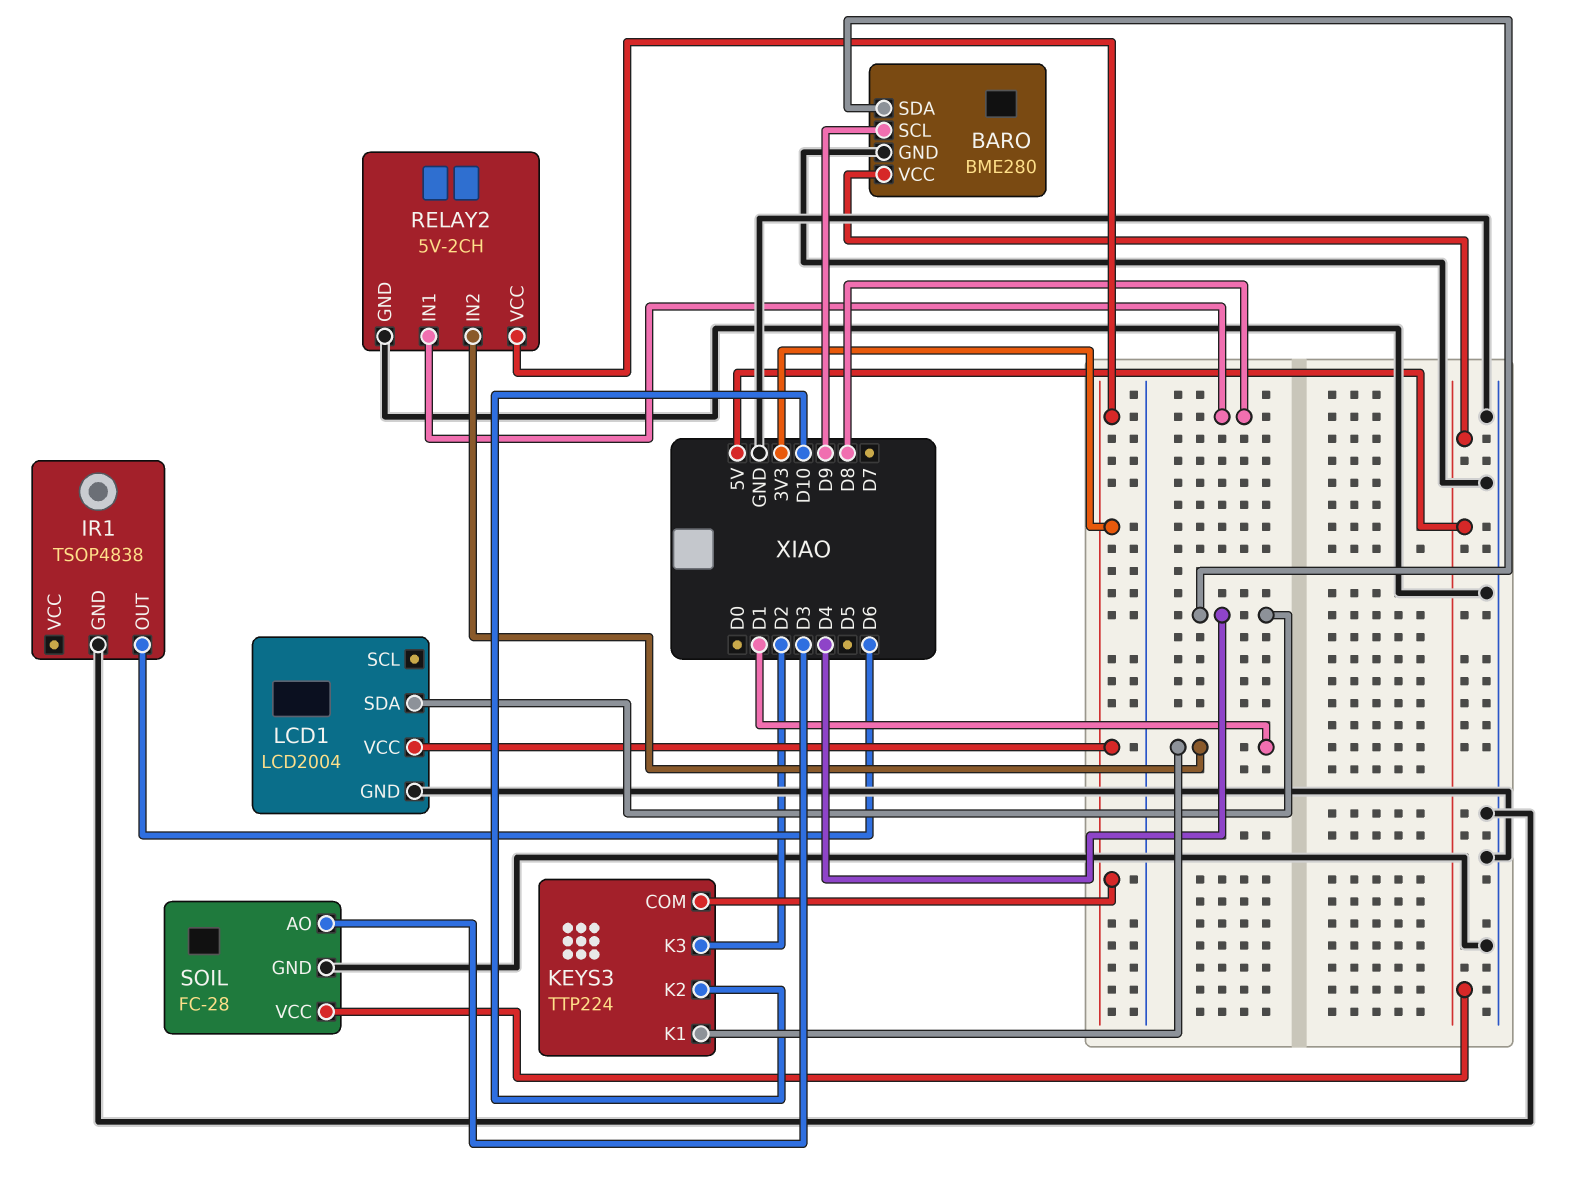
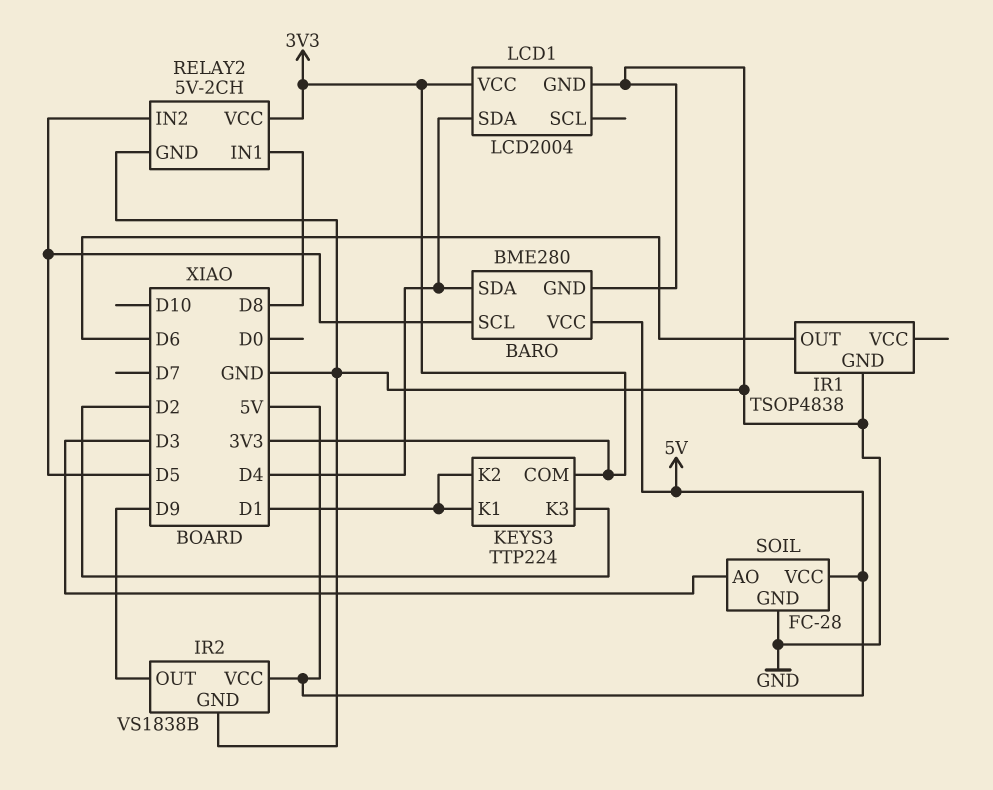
BARO pin SCL: D9 -> D5
IR2: none -> VS1838B
IR2 pin GND: none -> GND
IR2 pin OUT: none -> D9
IR2 pin VCC: none -> 5V
KEYS3 pin K2: D10 -> D1
RELAY2 pin IN2: D1 -> D5

